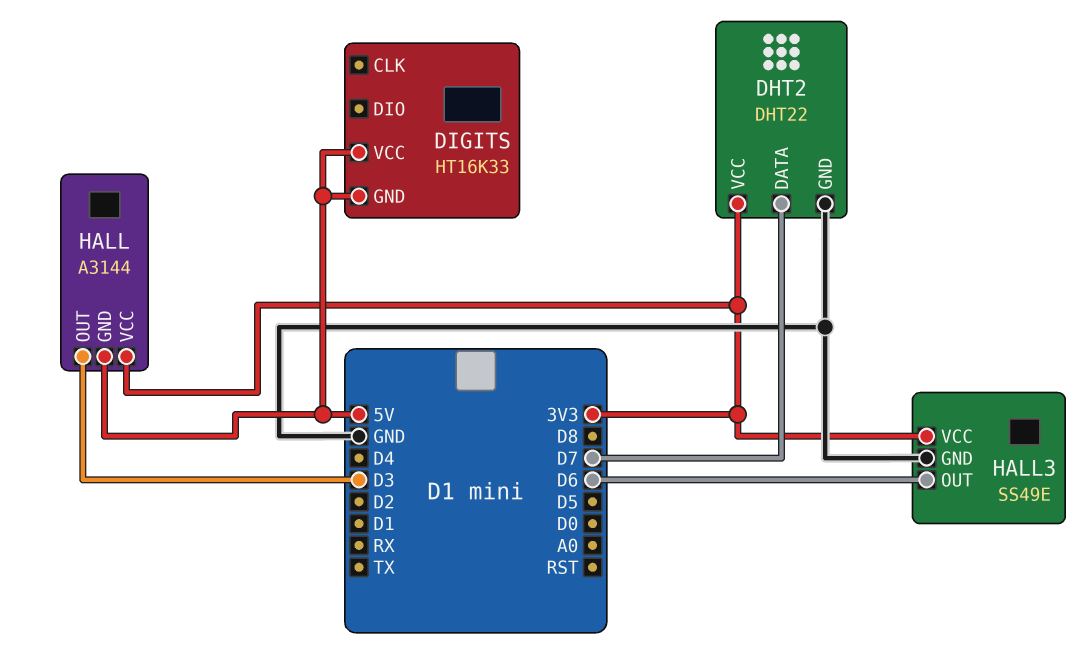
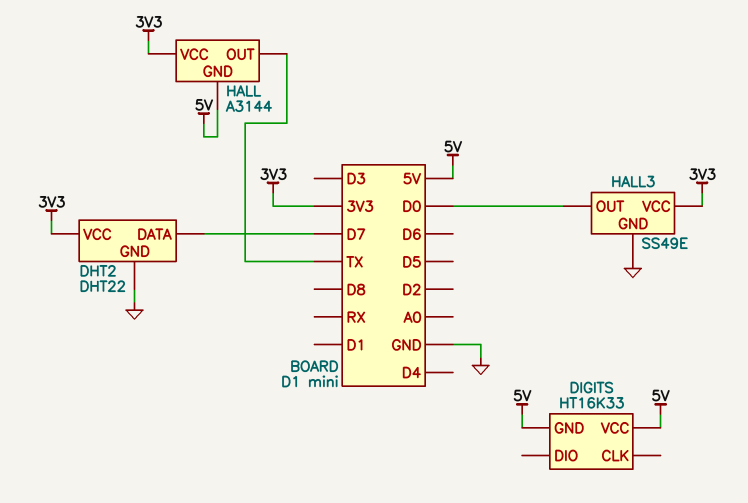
HALL pin OUT: D3 -> TX
HALL3 pin OUT: D6 -> D0

